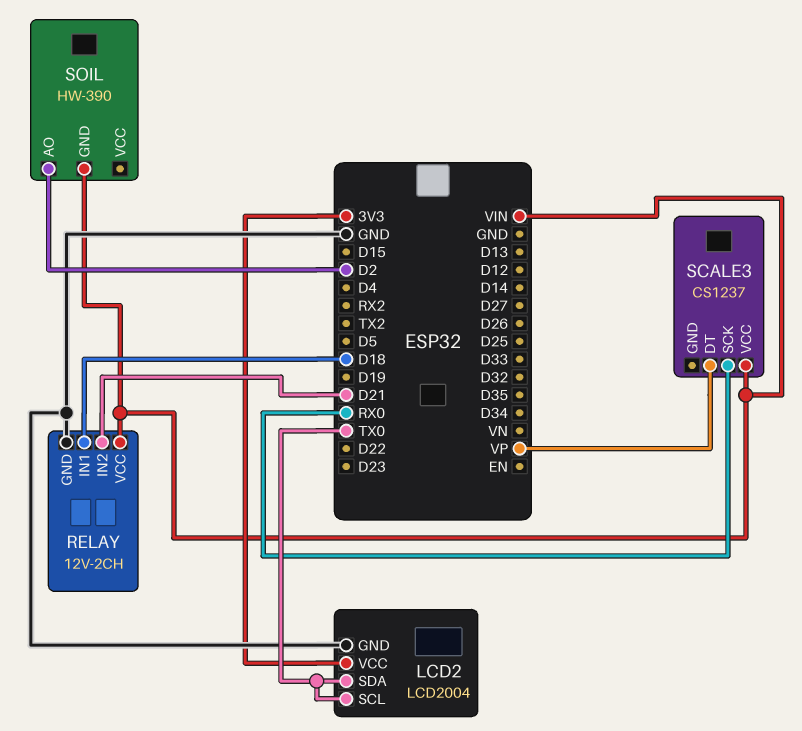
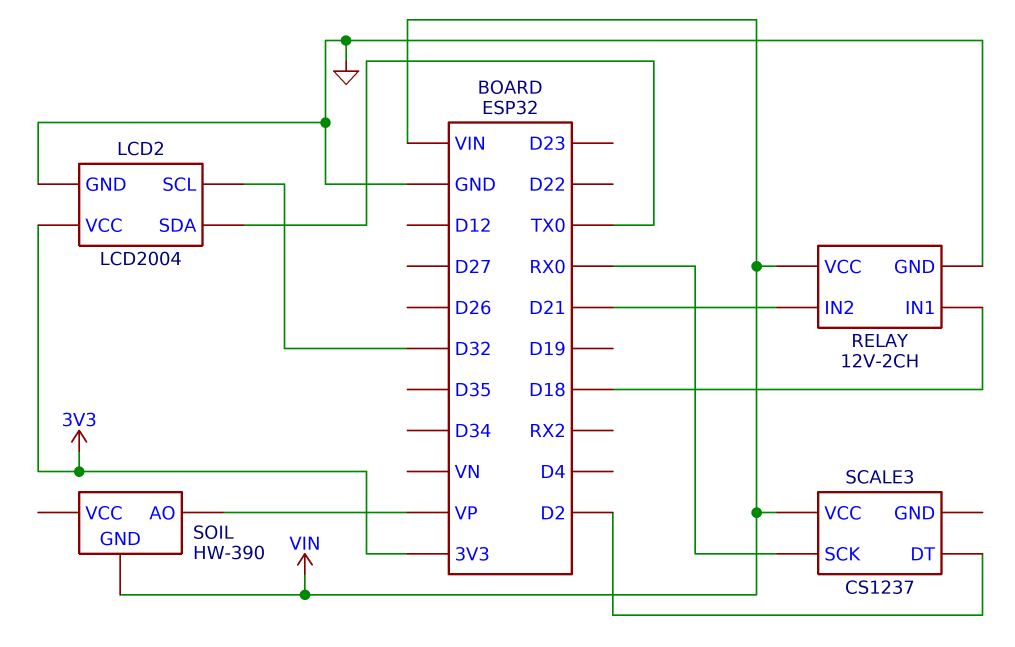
LCD2 pin SCL: TX0 -> D32
SCALE3 pin DT: VP -> D2
SOIL pin AO: D2 -> VP

